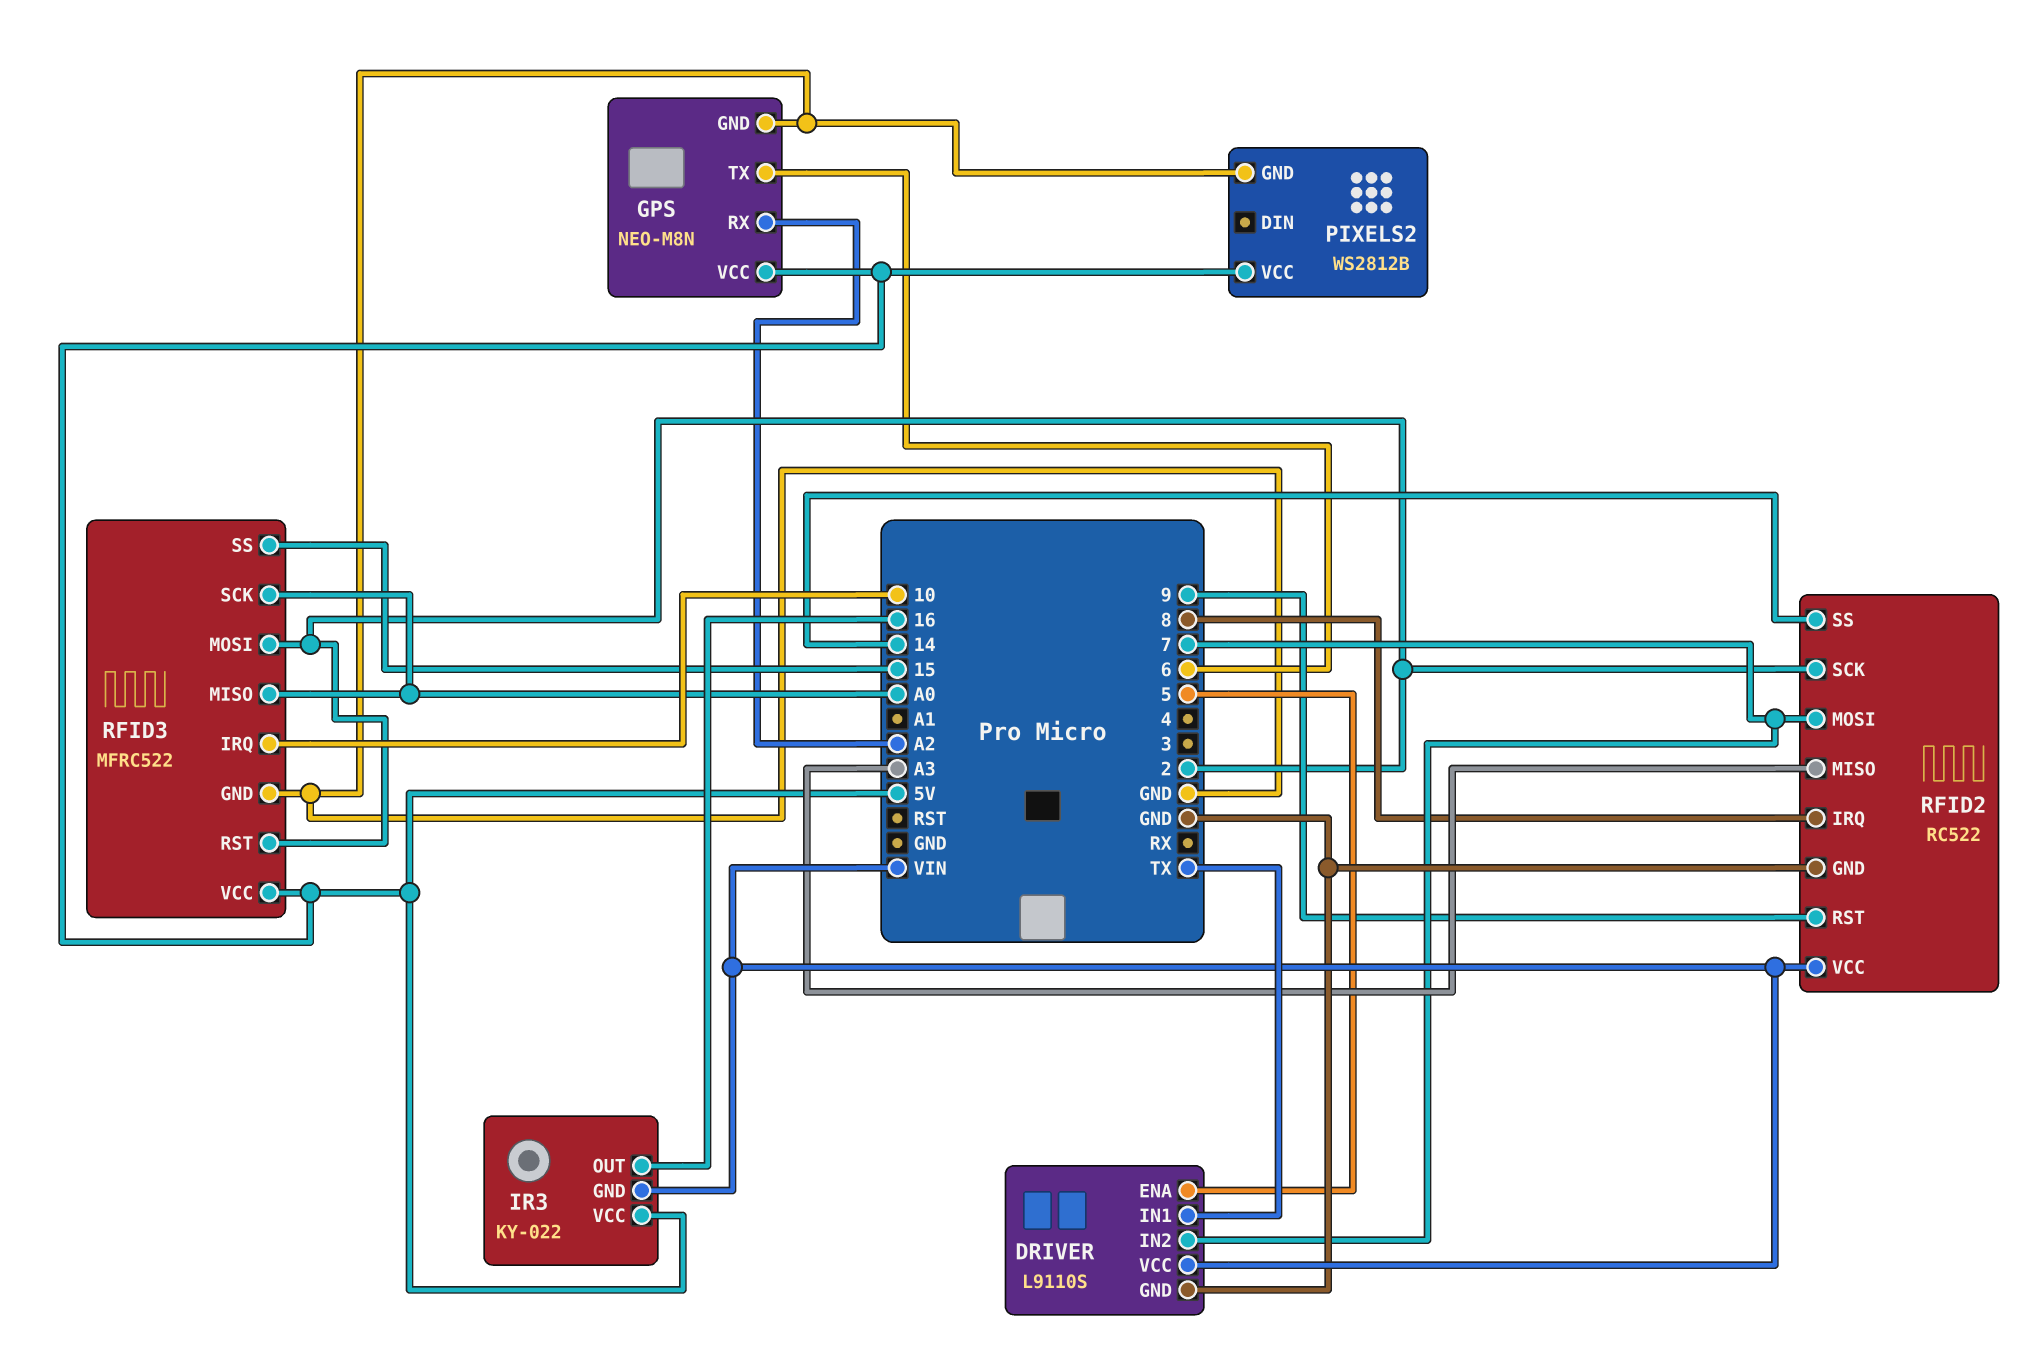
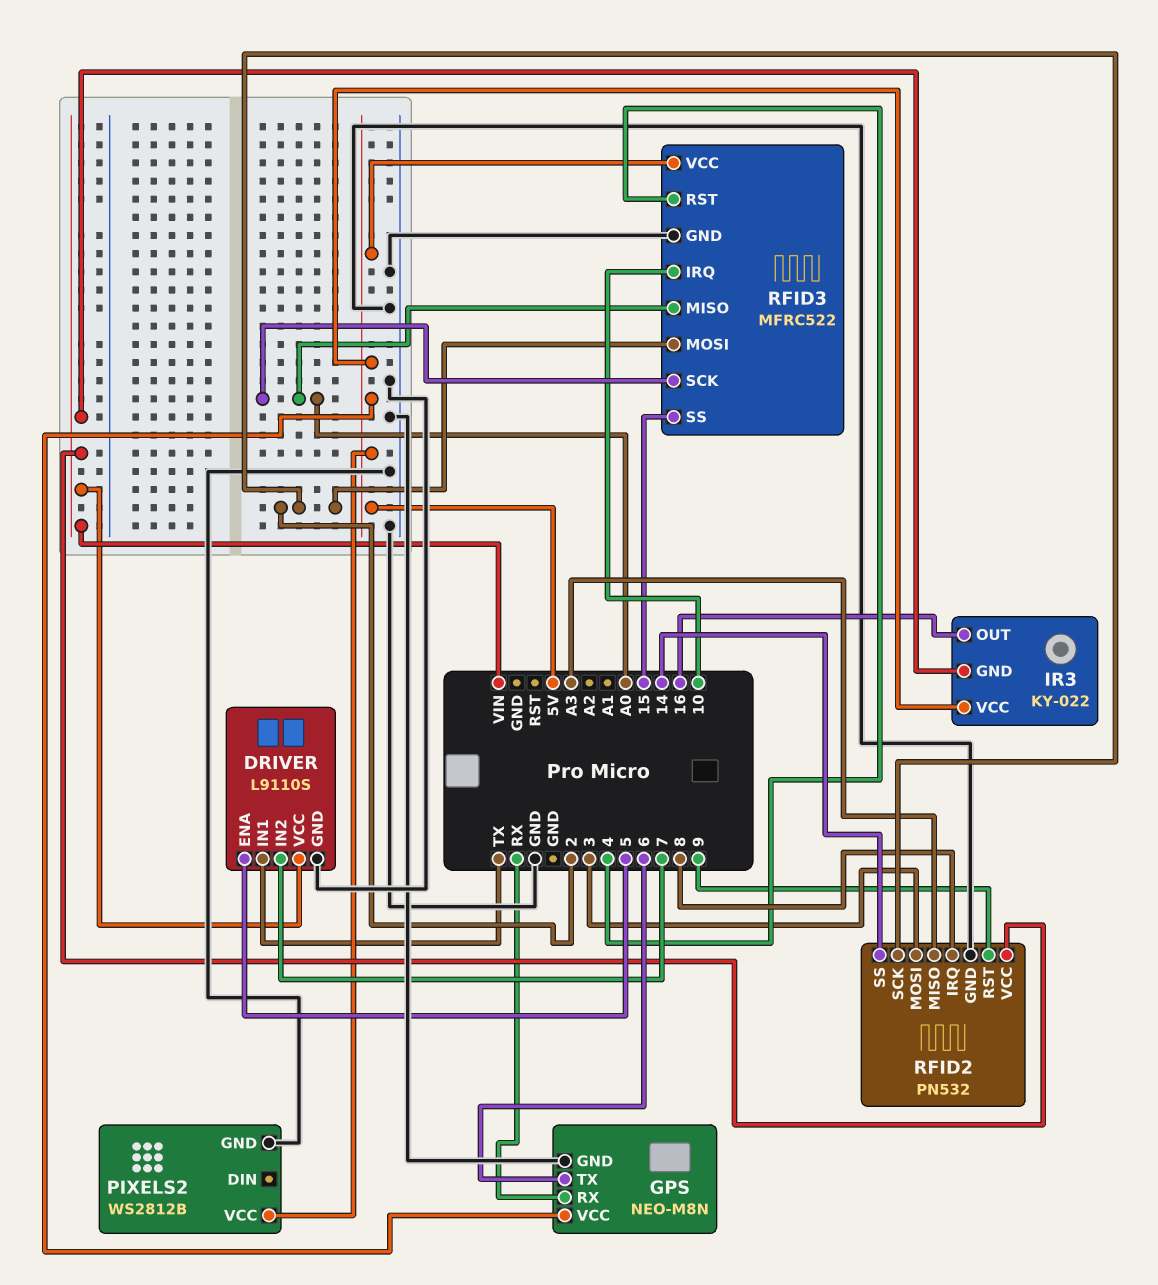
GPS pin RX: A2 -> RX
RFID2: RC522 -> PN532
RFID2 pin MOSI: 7 -> 3
RFID3 pin RST: 2 -> 4

